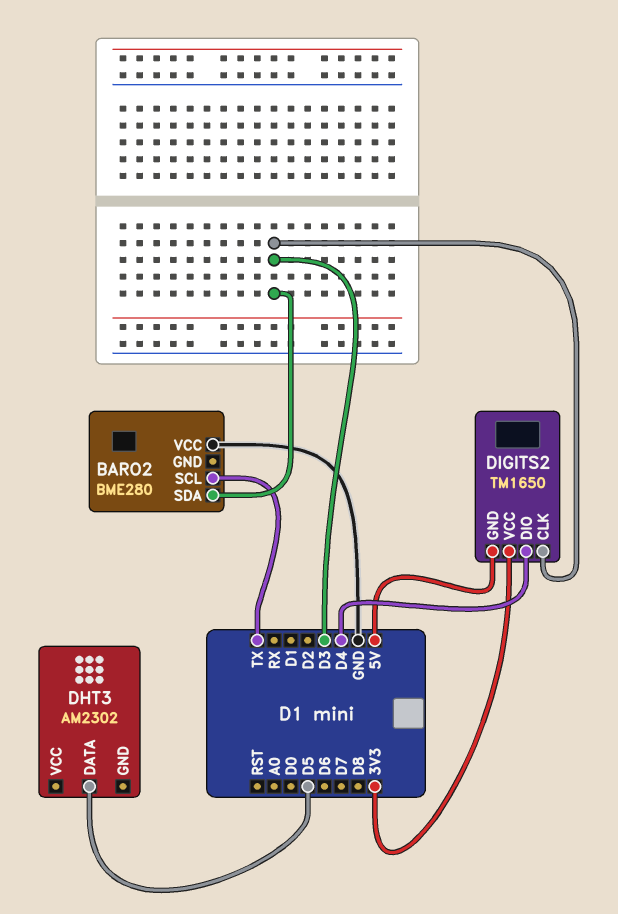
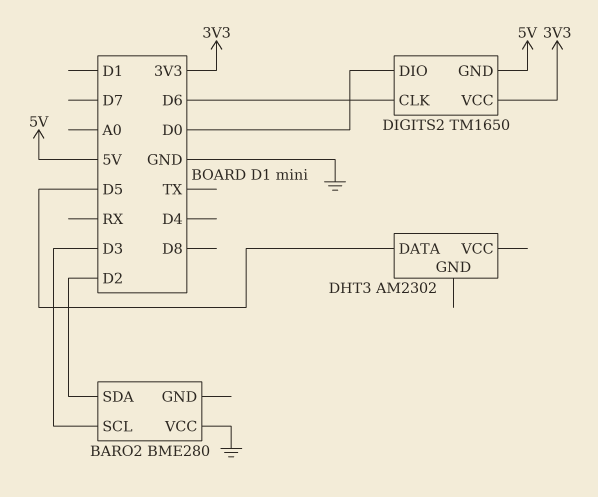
BARO2 pin SCL: TX -> D3
BARO2 pin SDA: D3 -> D2
DIGITS2 pin CLK: D3 -> D6
DIGITS2 pin DIO: D4 -> D0

